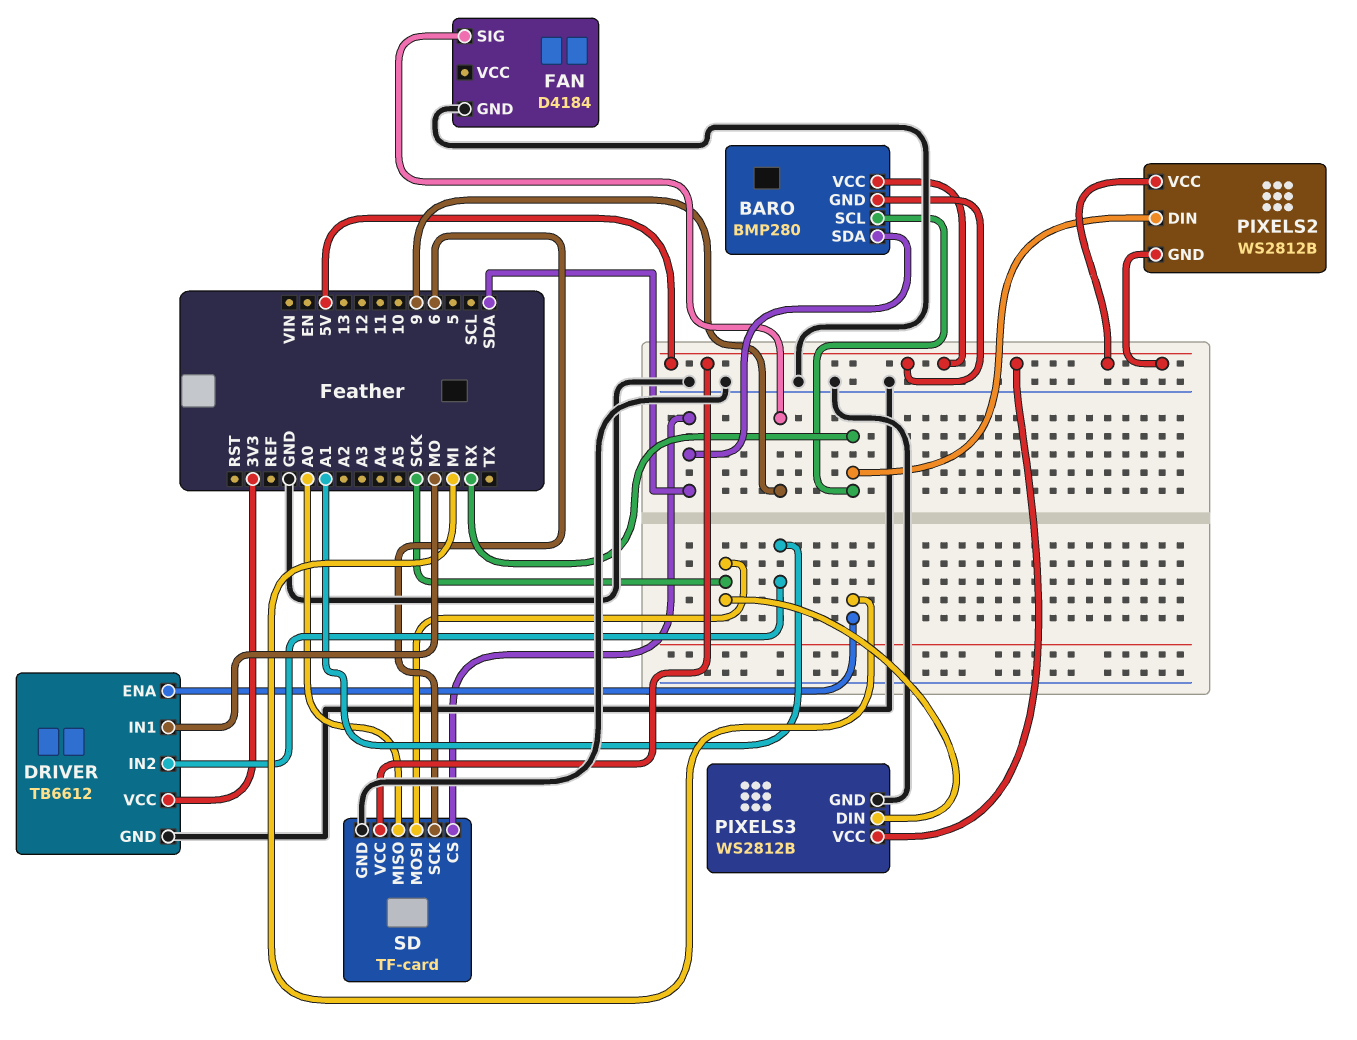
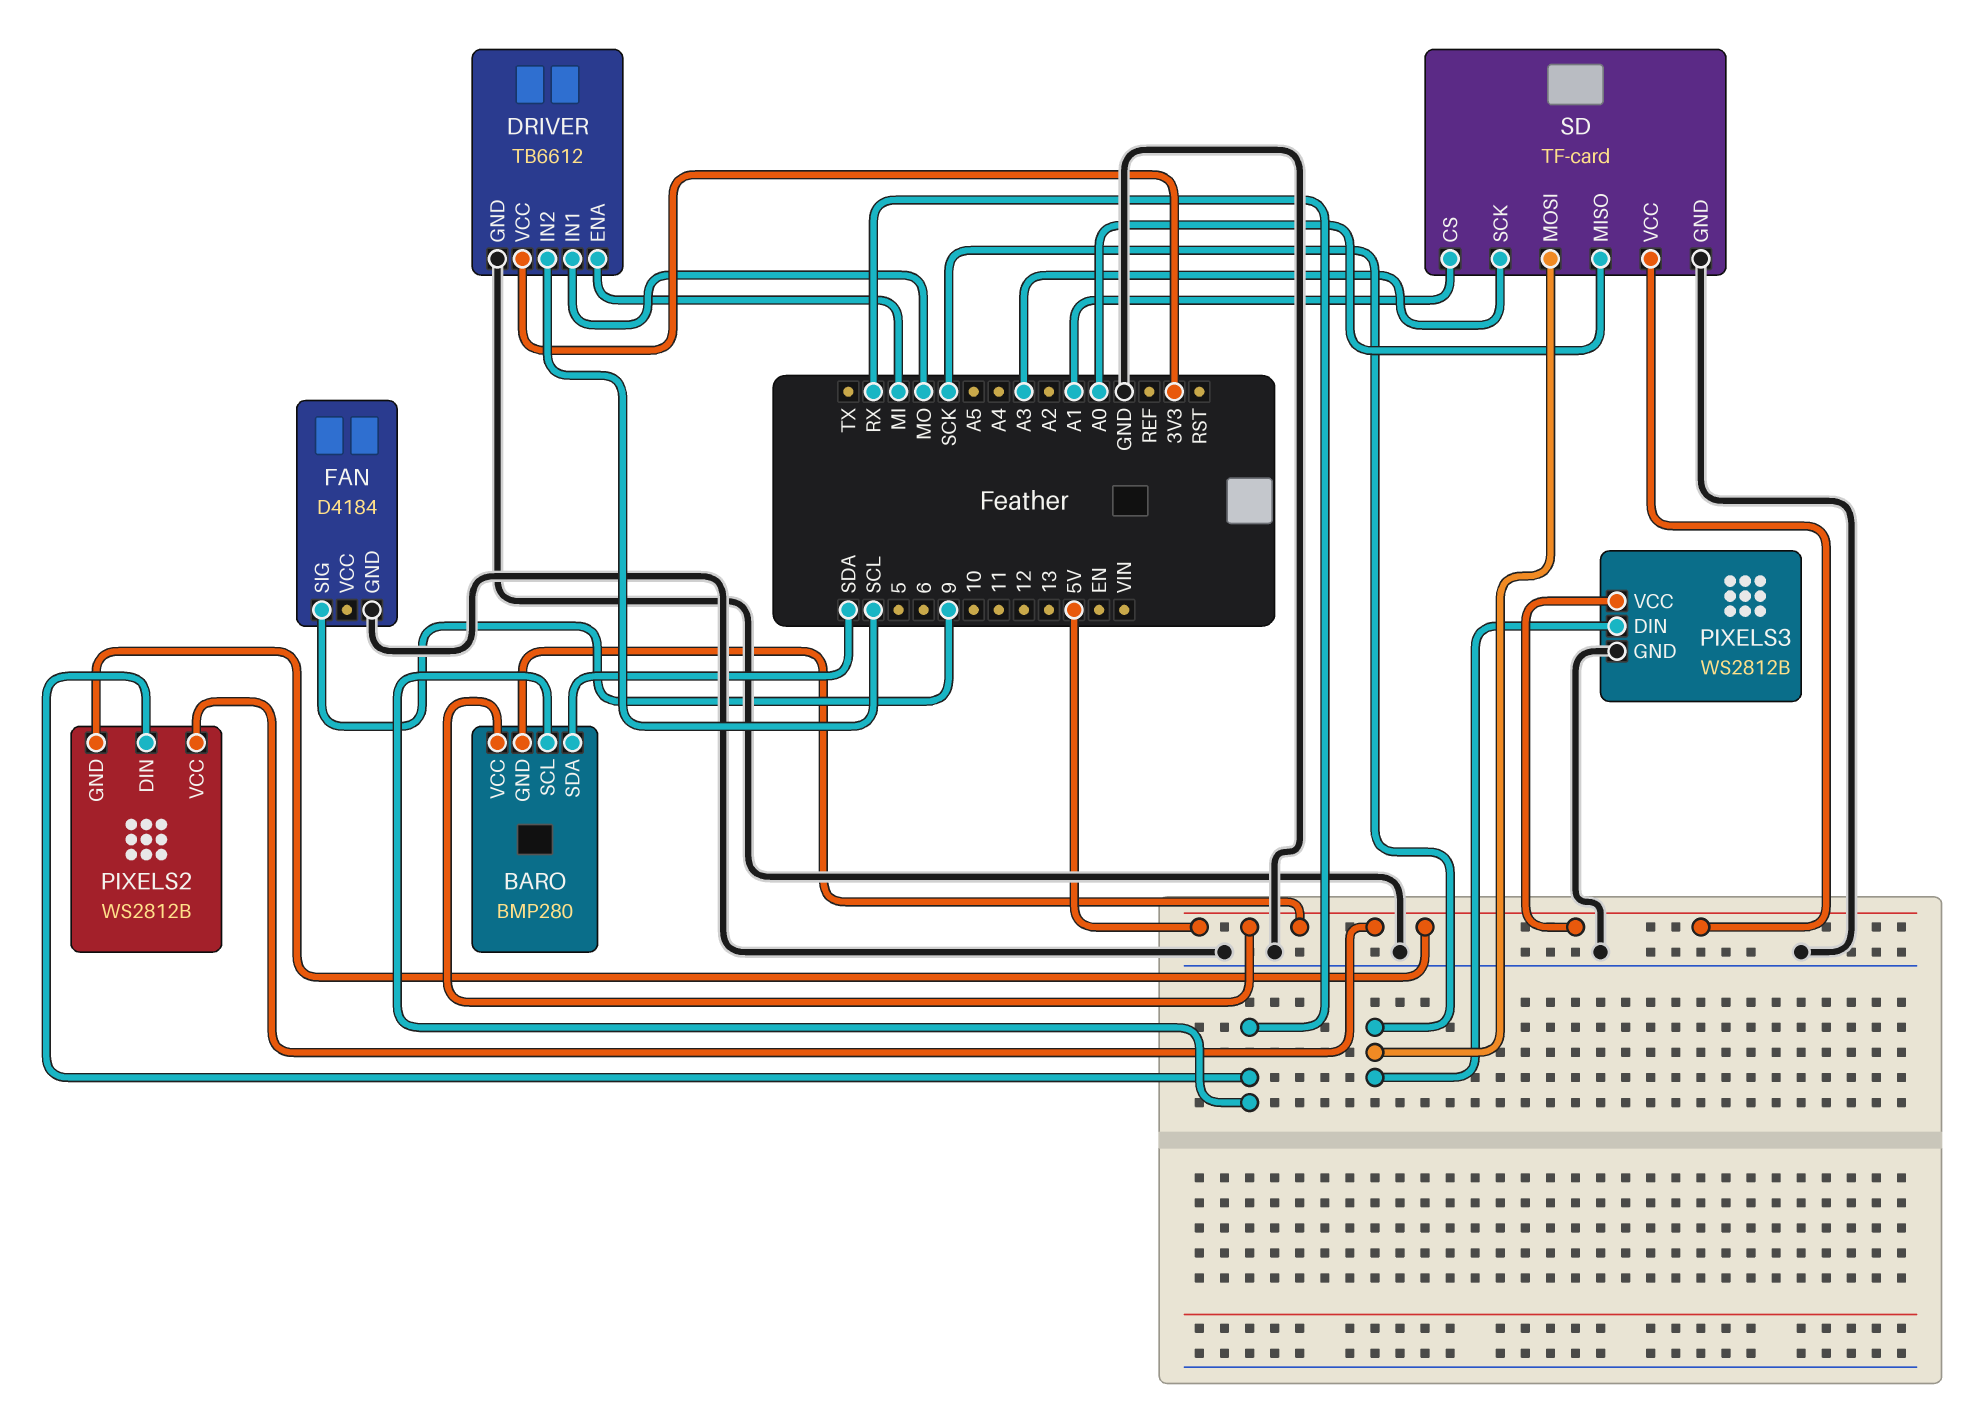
DRIVER pin IN2: A1 -> SCL
SD pin CS: SDA -> A1
SD pin SCK: 6 -> A3

